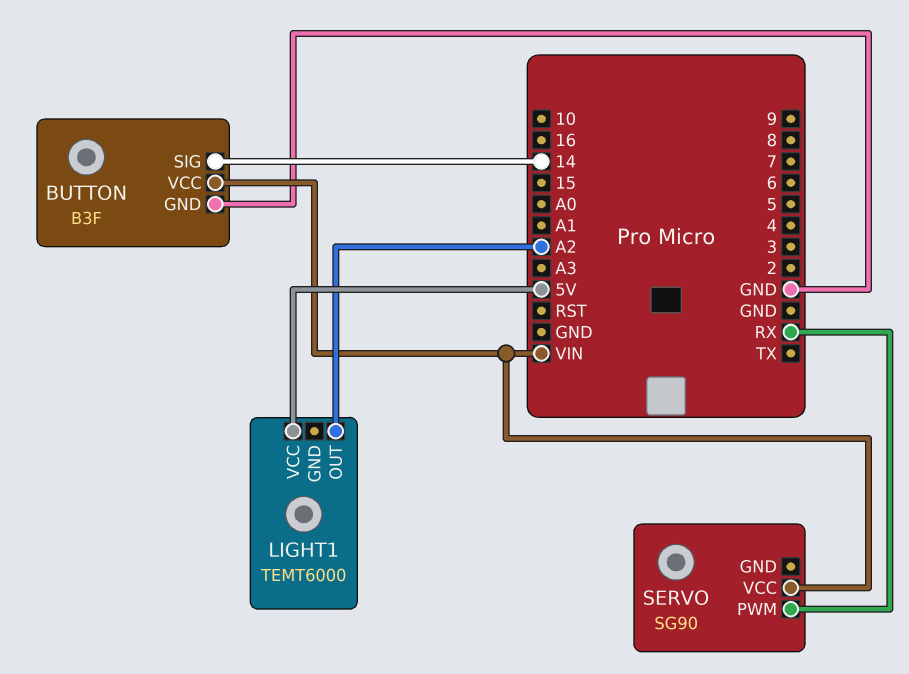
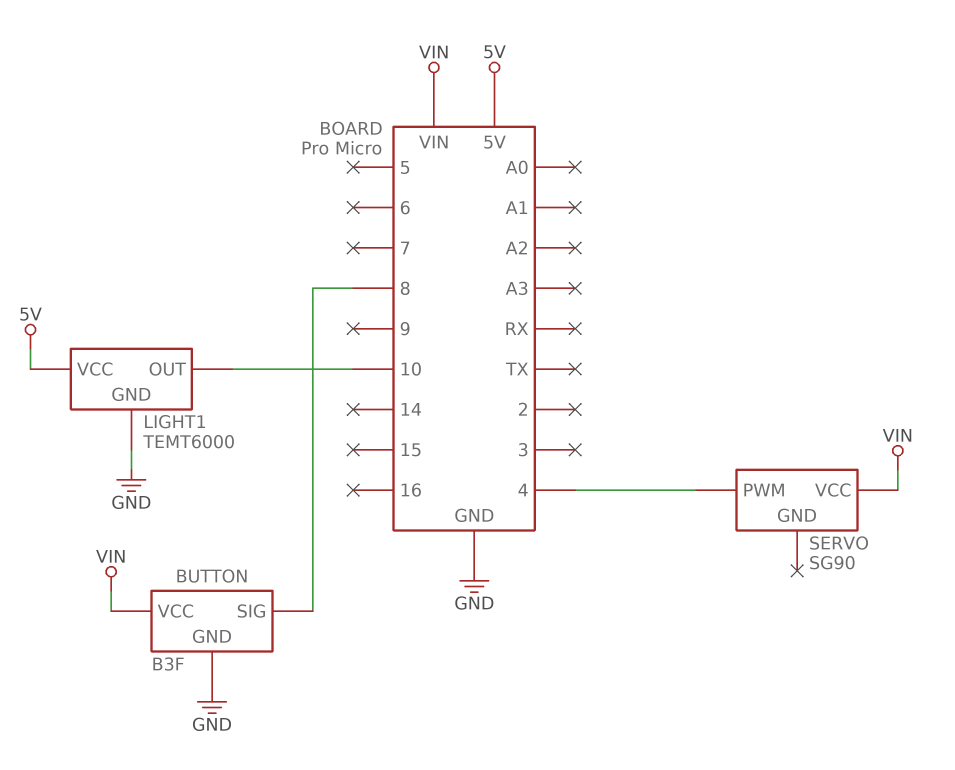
BUTTON pin SIG: 14 -> 8
LIGHT1 pin GND: none -> GND
LIGHT1 pin OUT: A2 -> 10
SERVO pin PWM: RX -> 4

